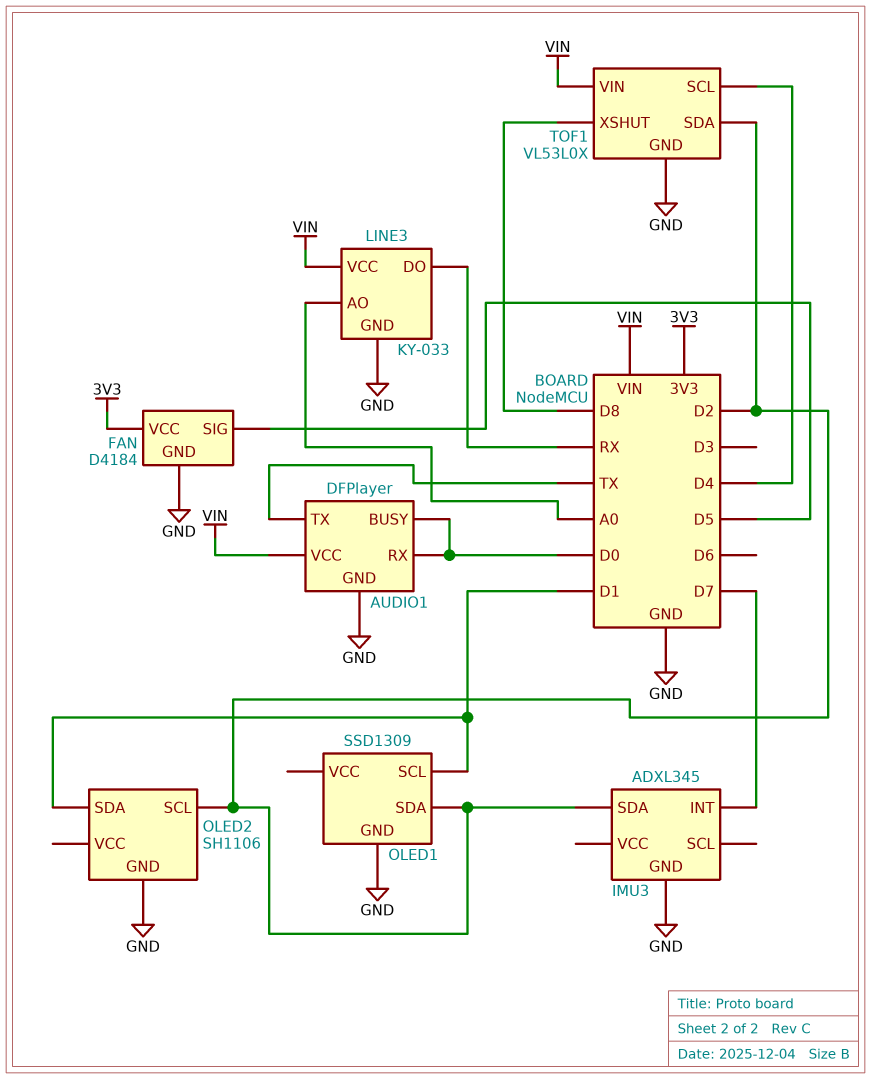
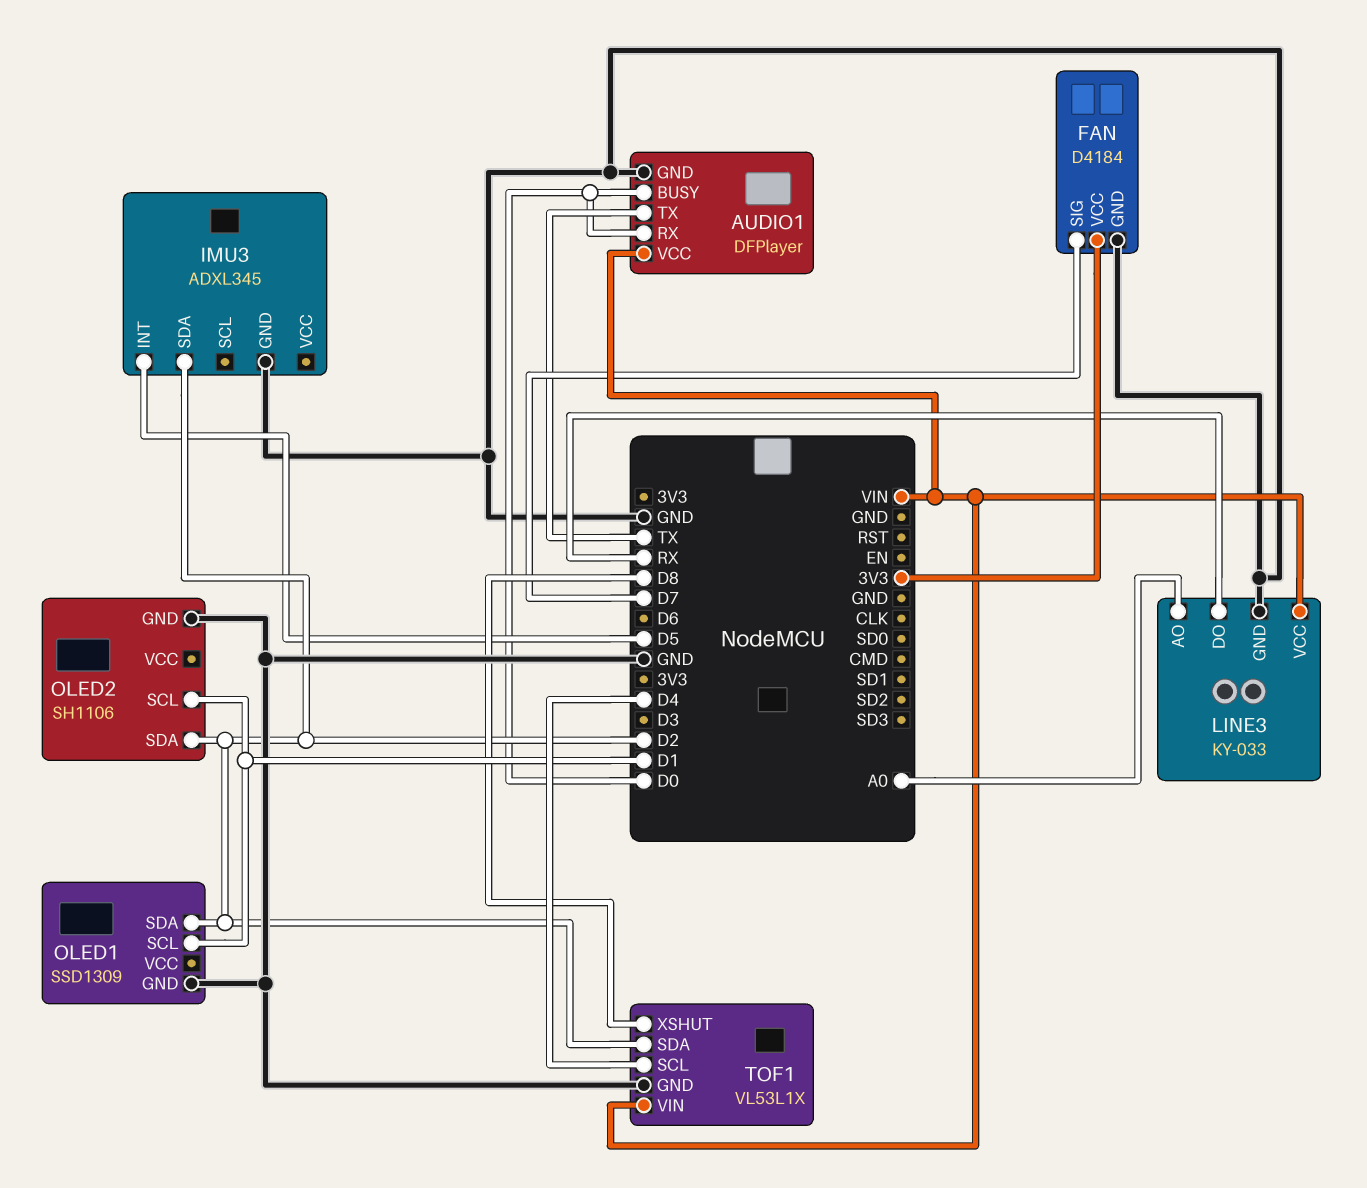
FAN pin SIG: D5 -> D7
IMU3 pin INT: D7 -> D5
OLED2 pin SCL: D2 -> D1
OLED2 pin SDA: D1 -> D2
TOF1: VL53L0X -> VL53L1X

